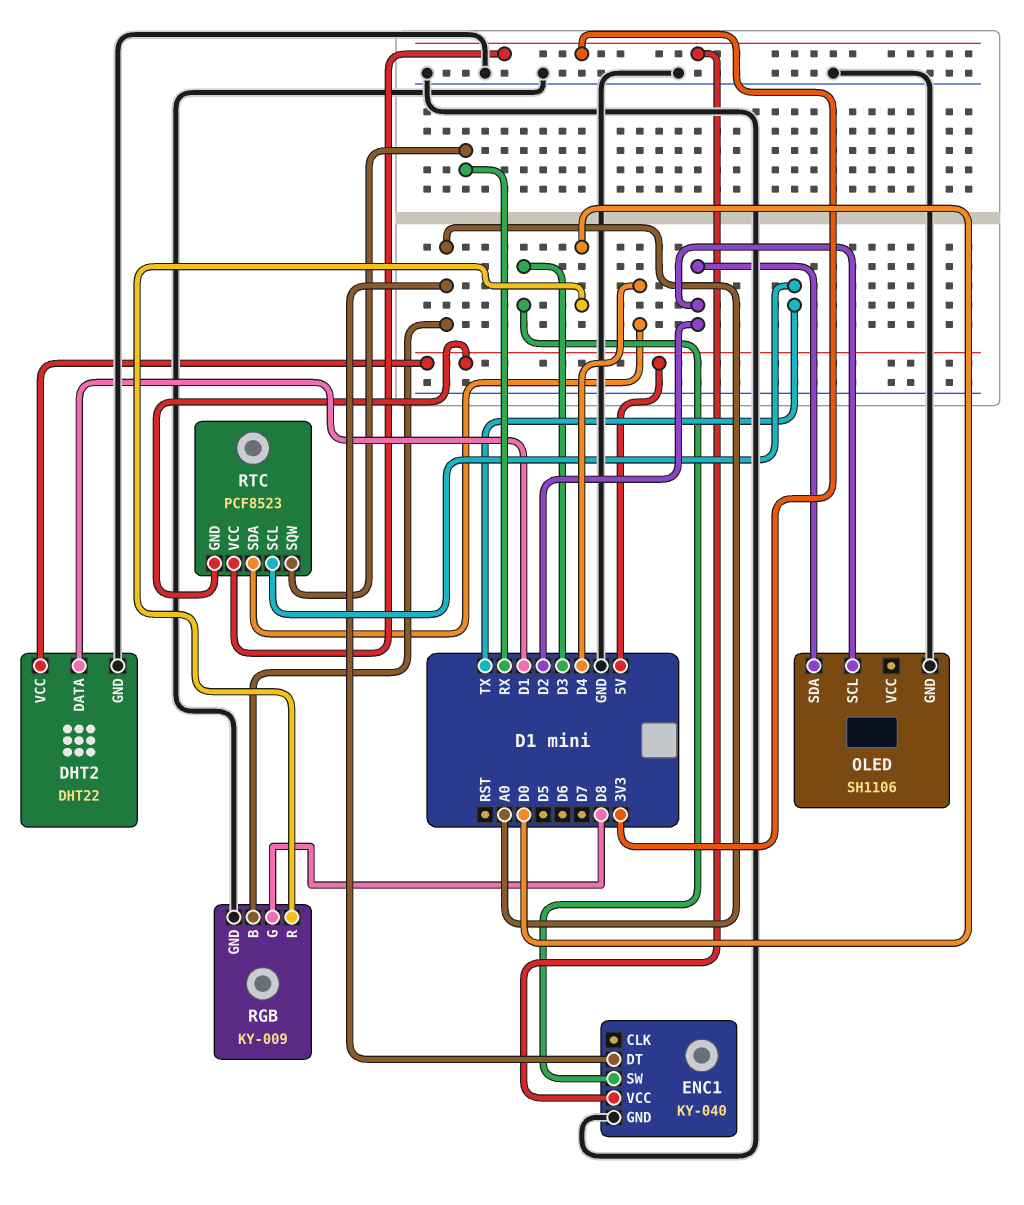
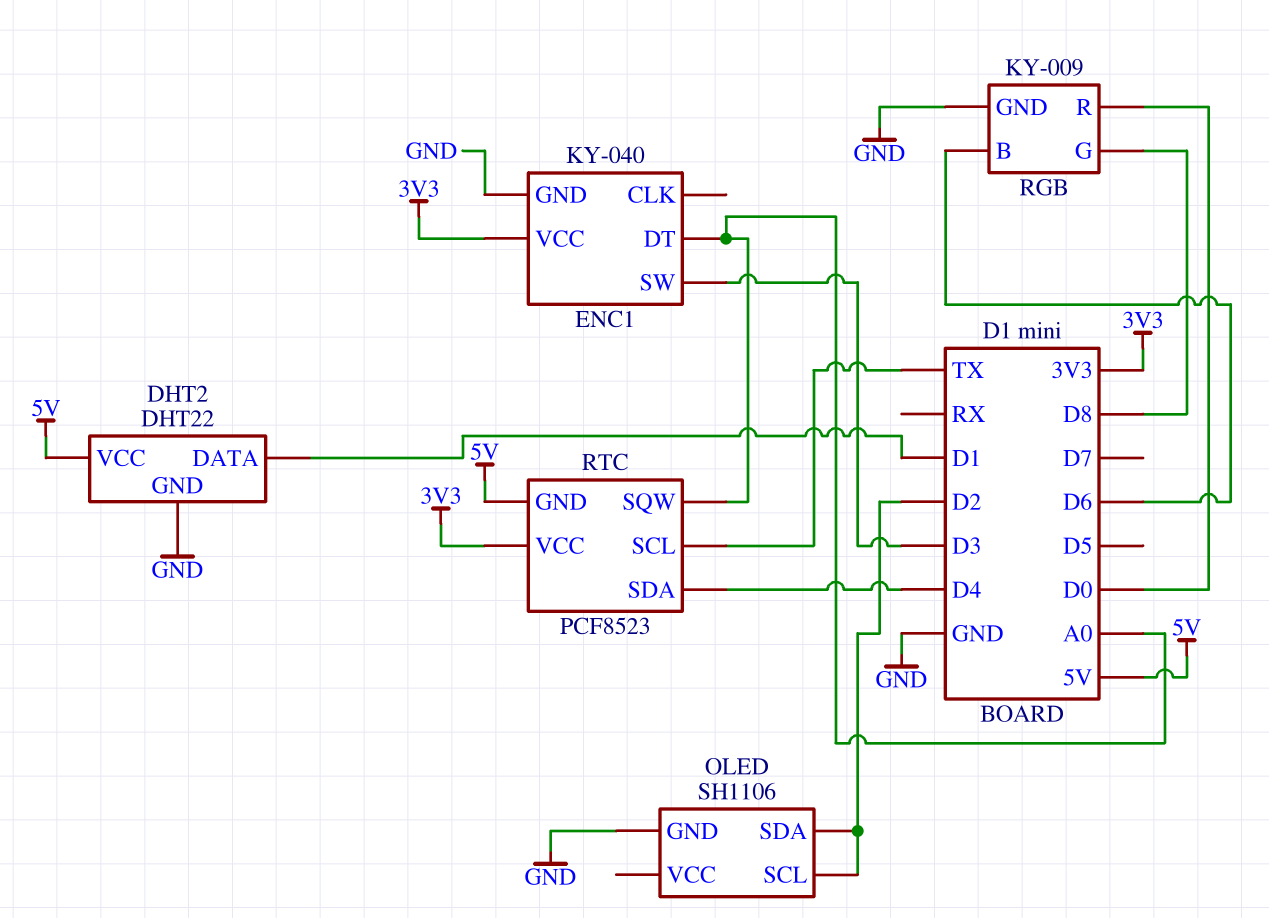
RGB pin B: A0 -> D6
RTC pin SQW: RX -> A0

